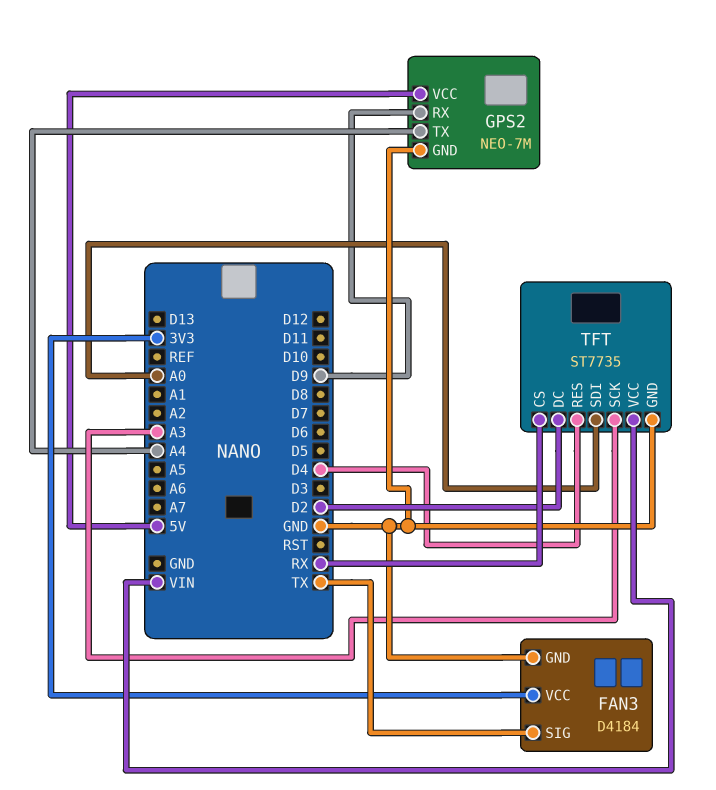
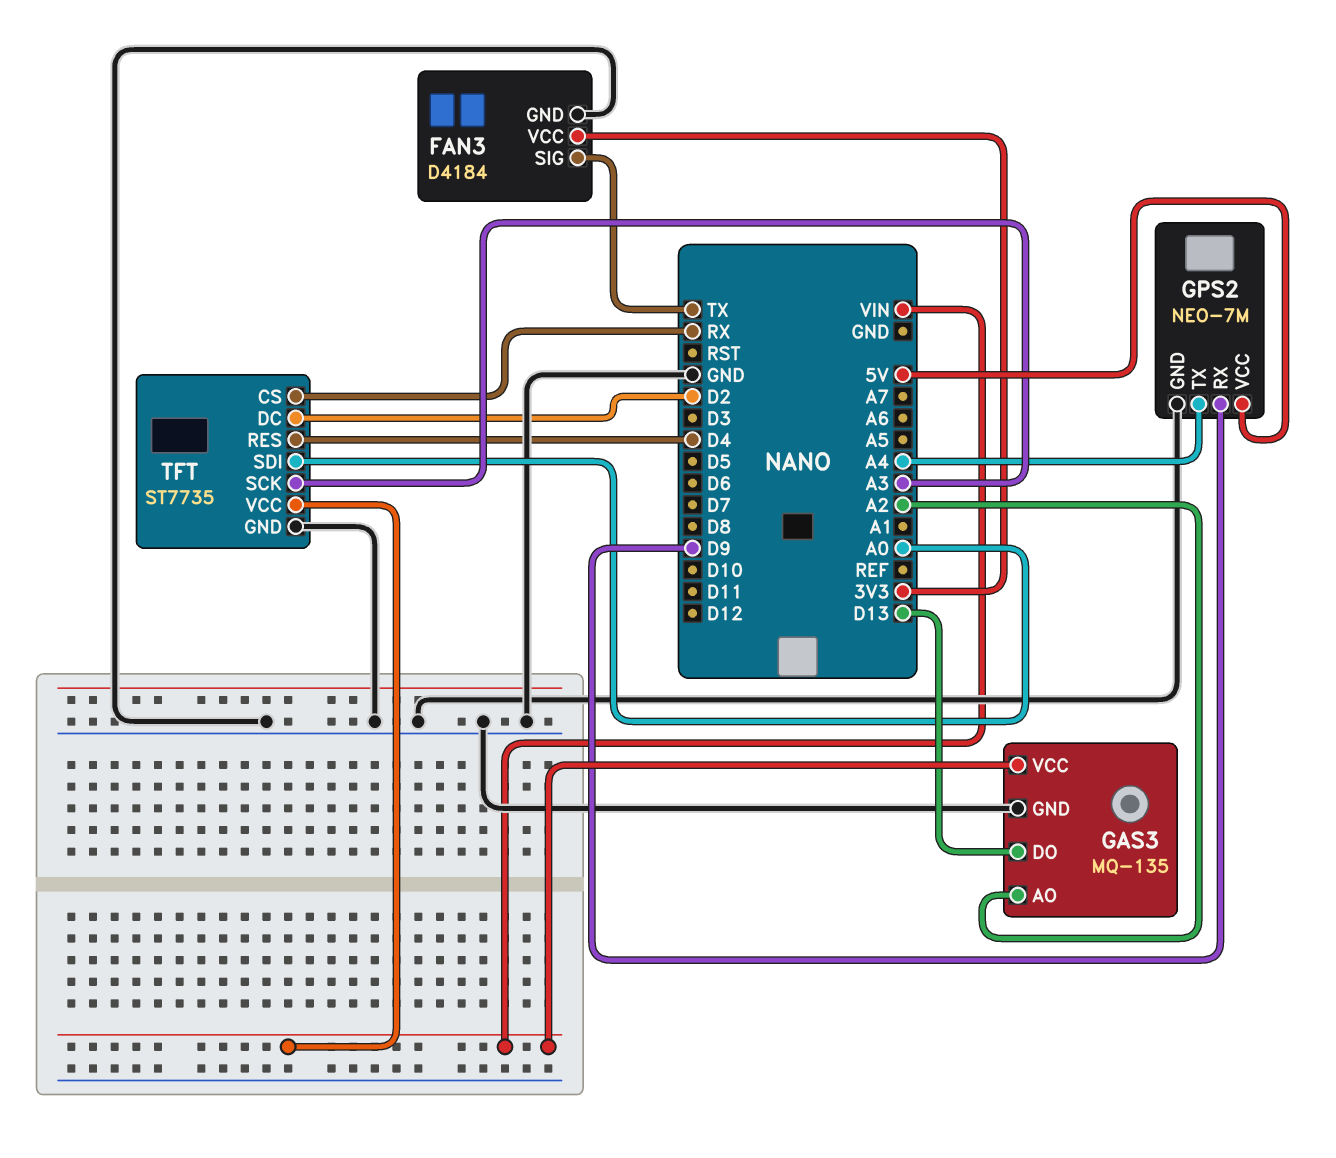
GAS3: none -> MQ-135
GAS3 pin AO: none -> A2
GAS3 pin DO: none -> D13
GAS3 pin GND: none -> GND
GAS3 pin VCC: none -> VIN

